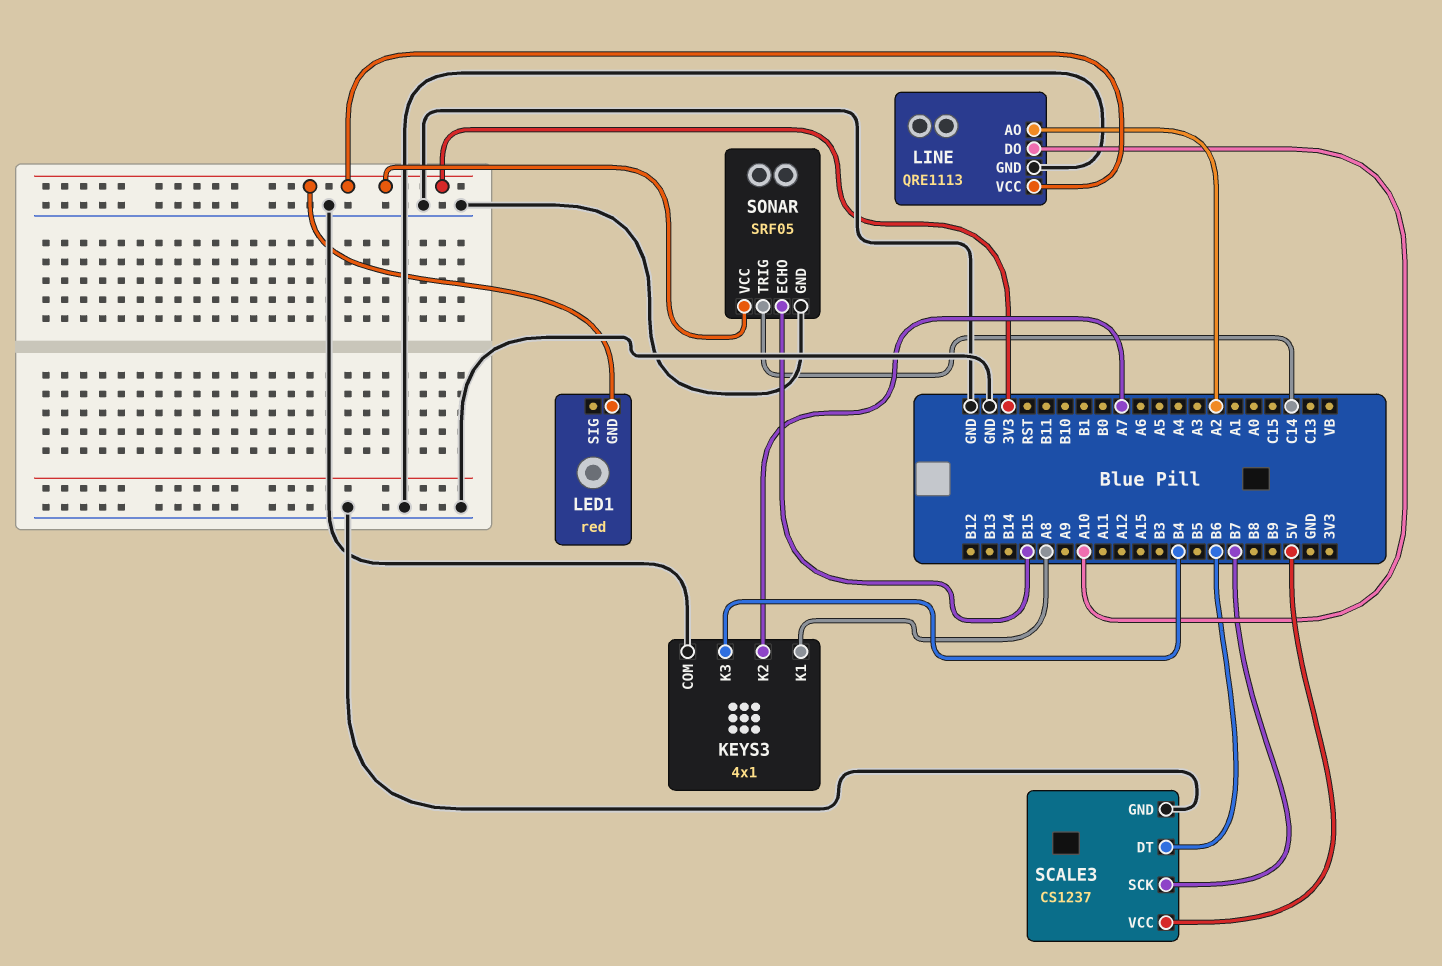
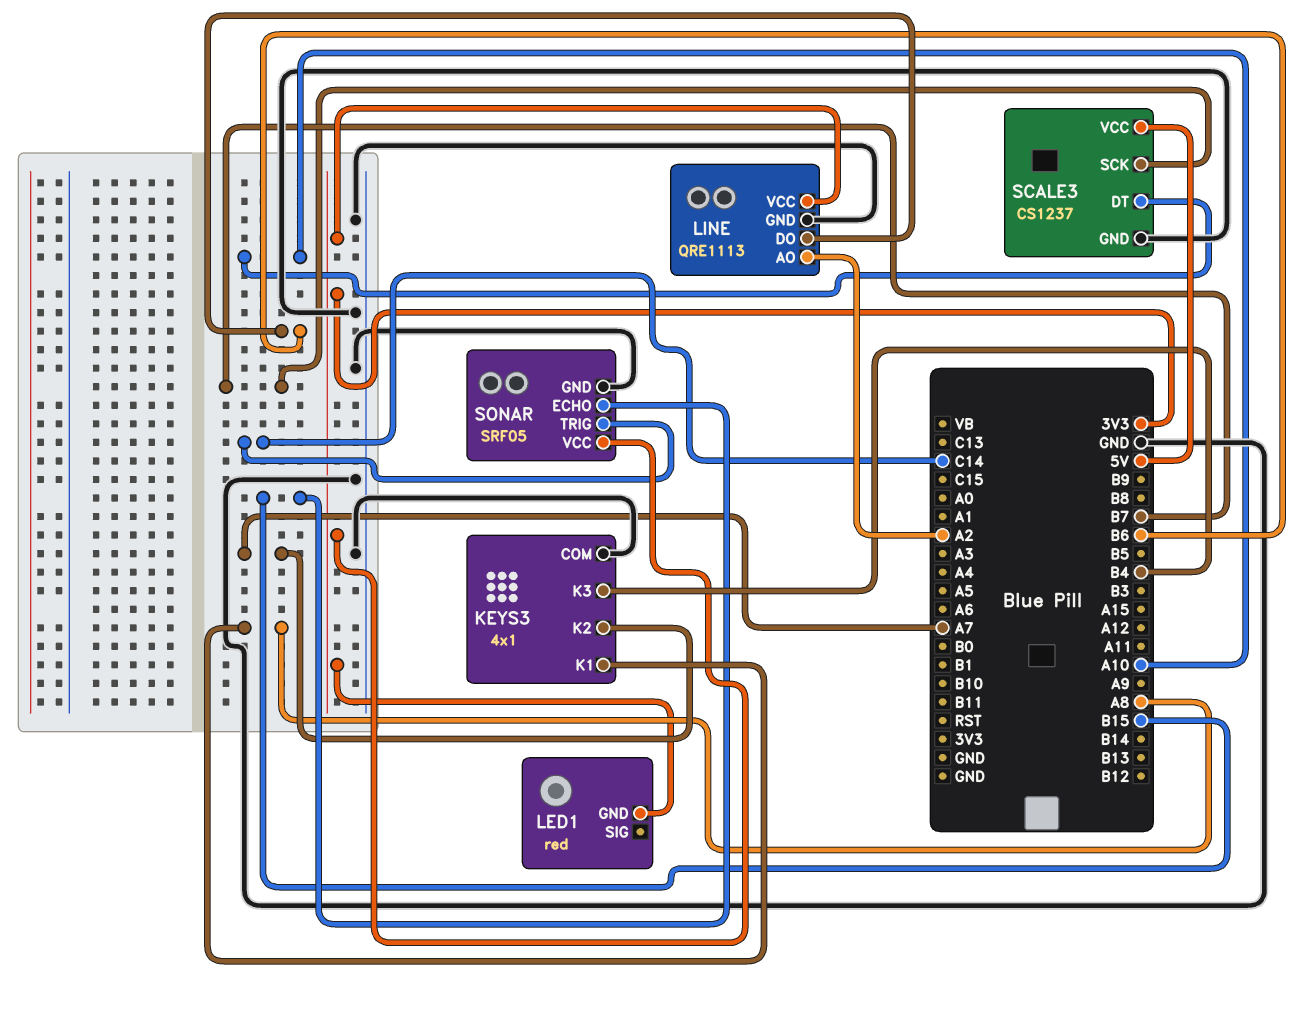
LINE pin DO: A10 -> B6
SCALE3 pin DT: B6 -> A10

